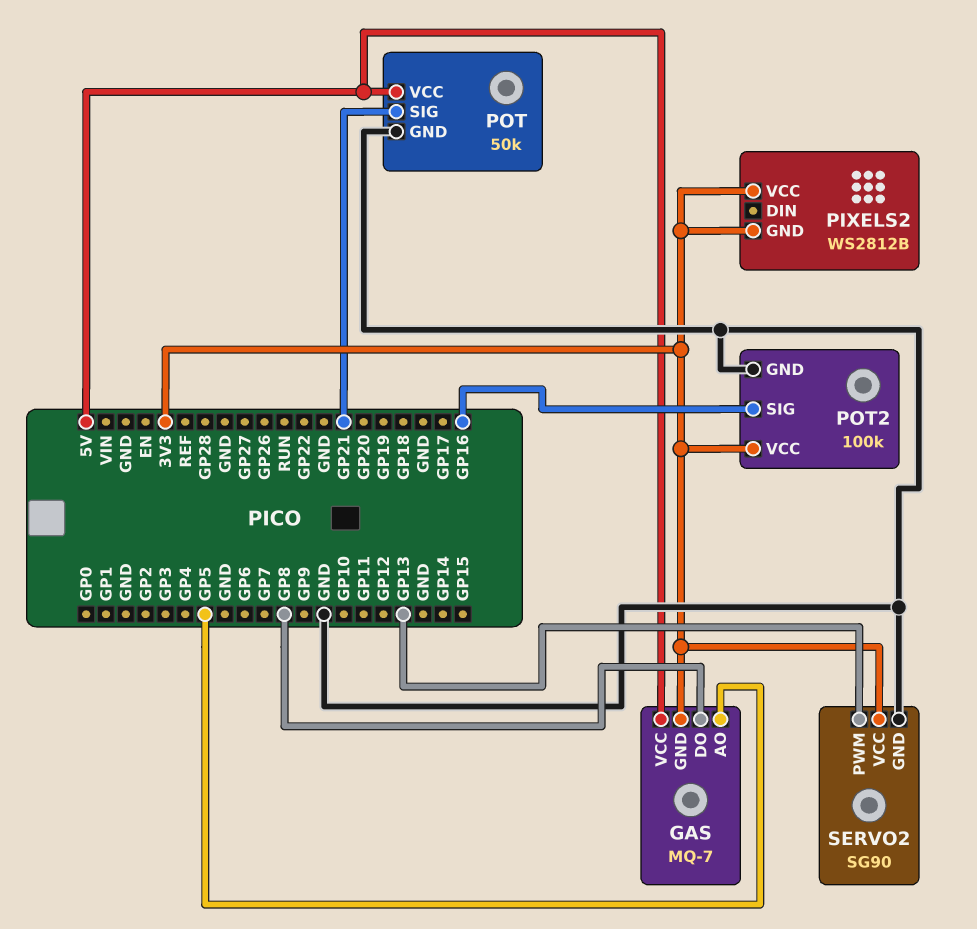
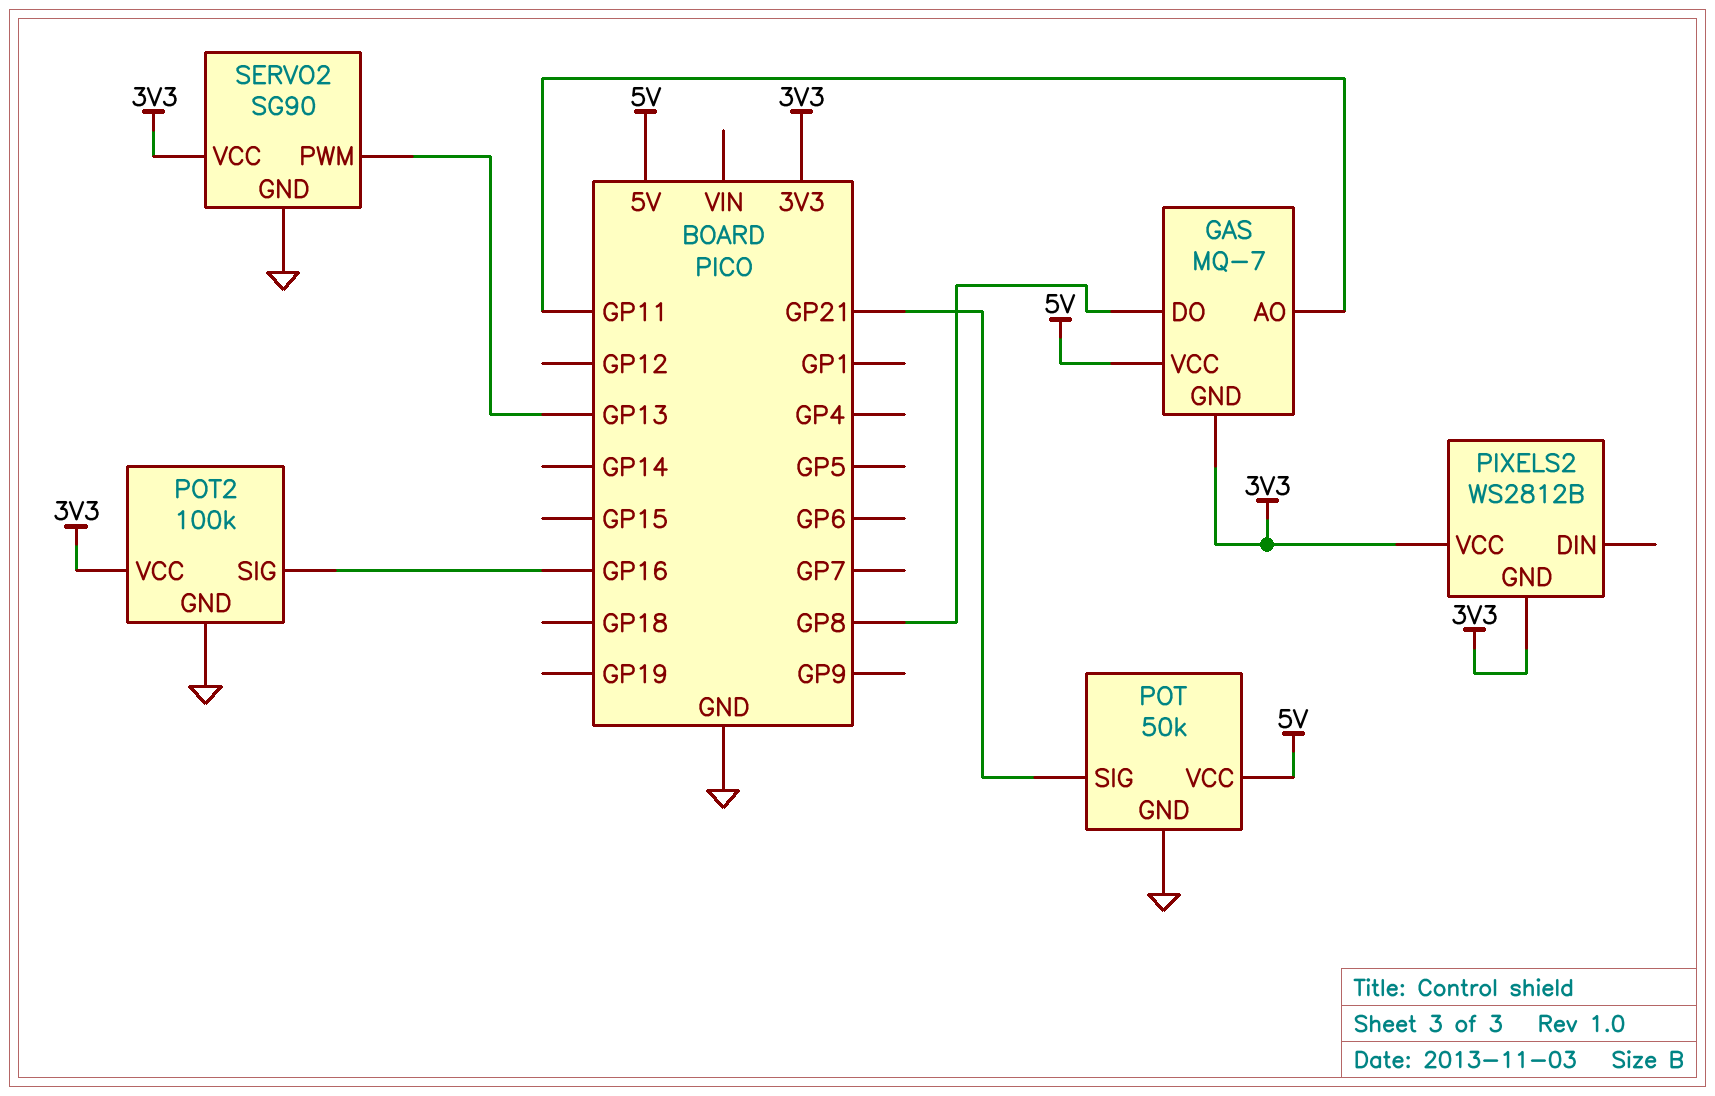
GAS pin AO: GP5 -> GP11

